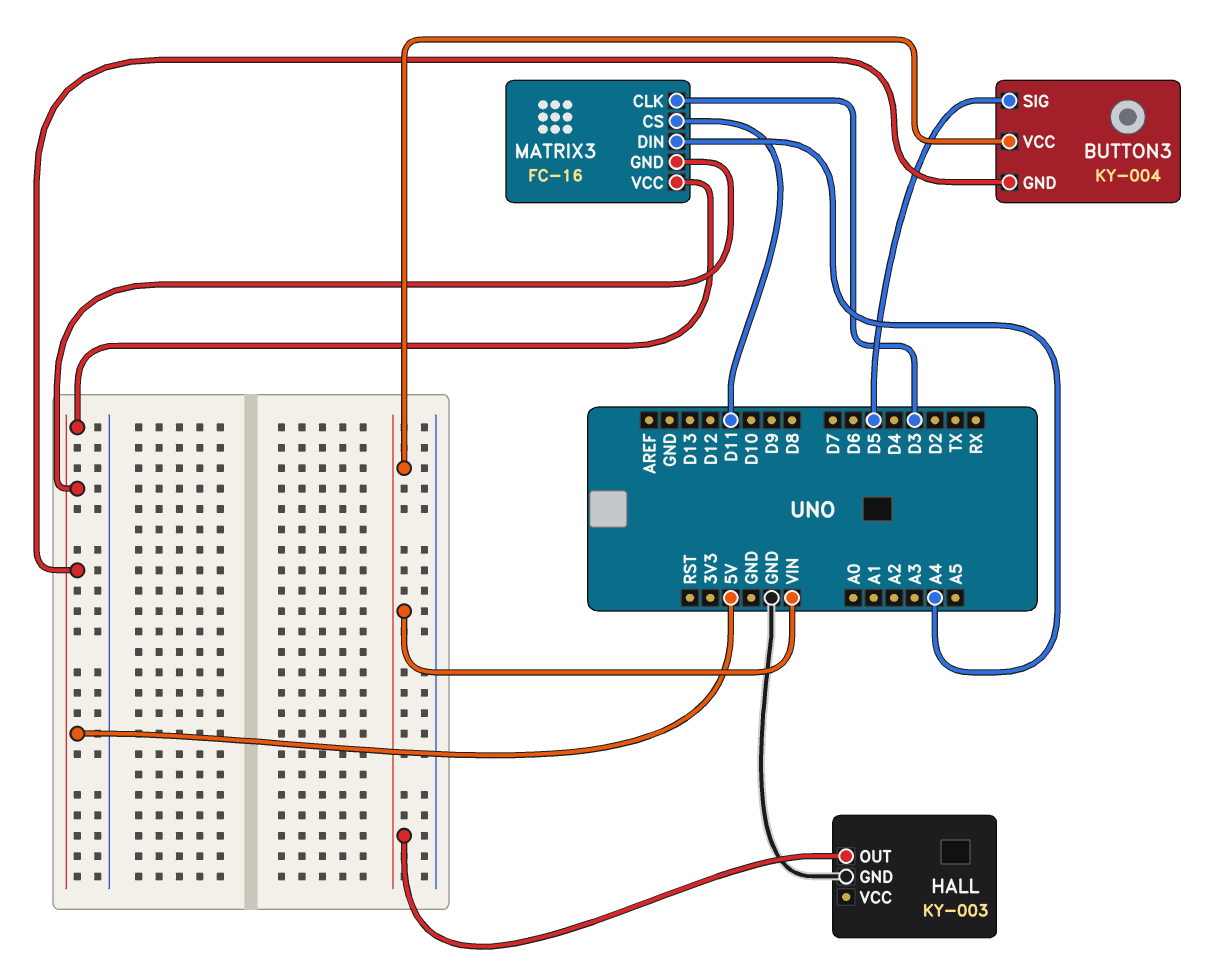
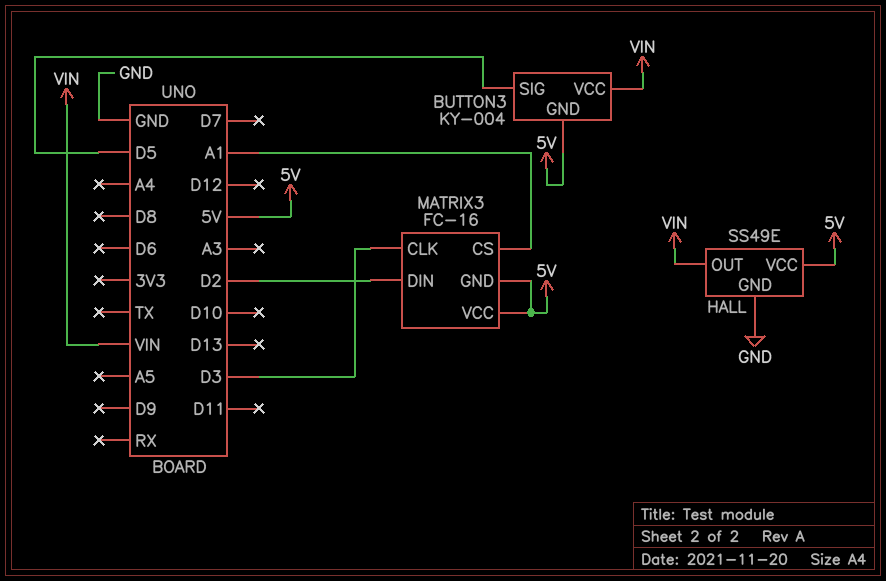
HALL: KY-003 -> SS49E
HALL pin VCC: none -> 5V
MATRIX3 pin CS: D11 -> A1
MATRIX3 pin DIN: A4 -> D2

